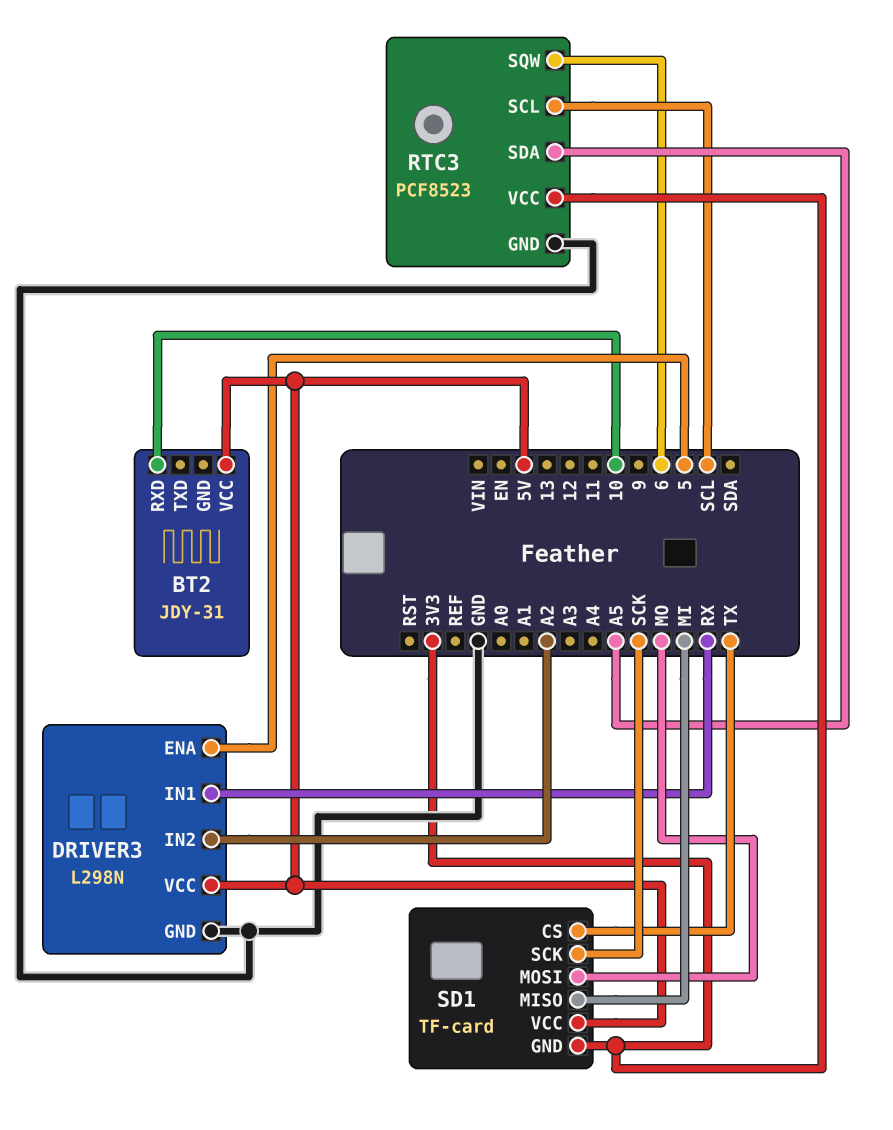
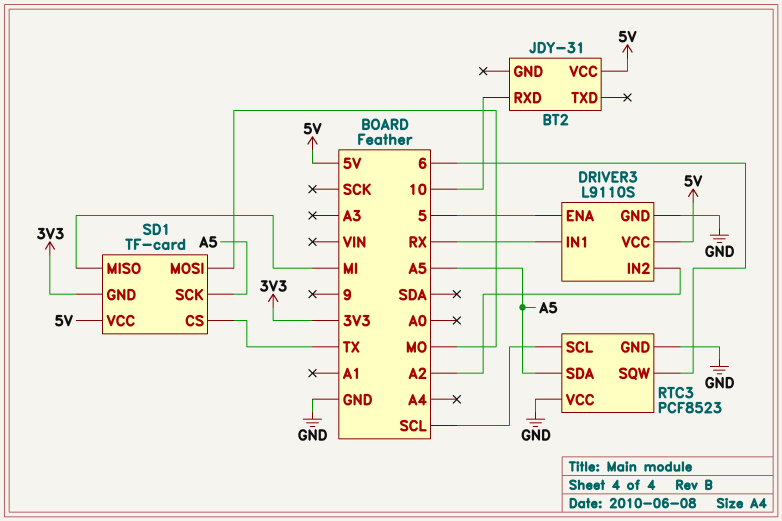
DRIVER3: L298N -> L9110S
RTC3 pin VCC: 3V3 -> GND
SD1 pin SCK: SCK -> A5

